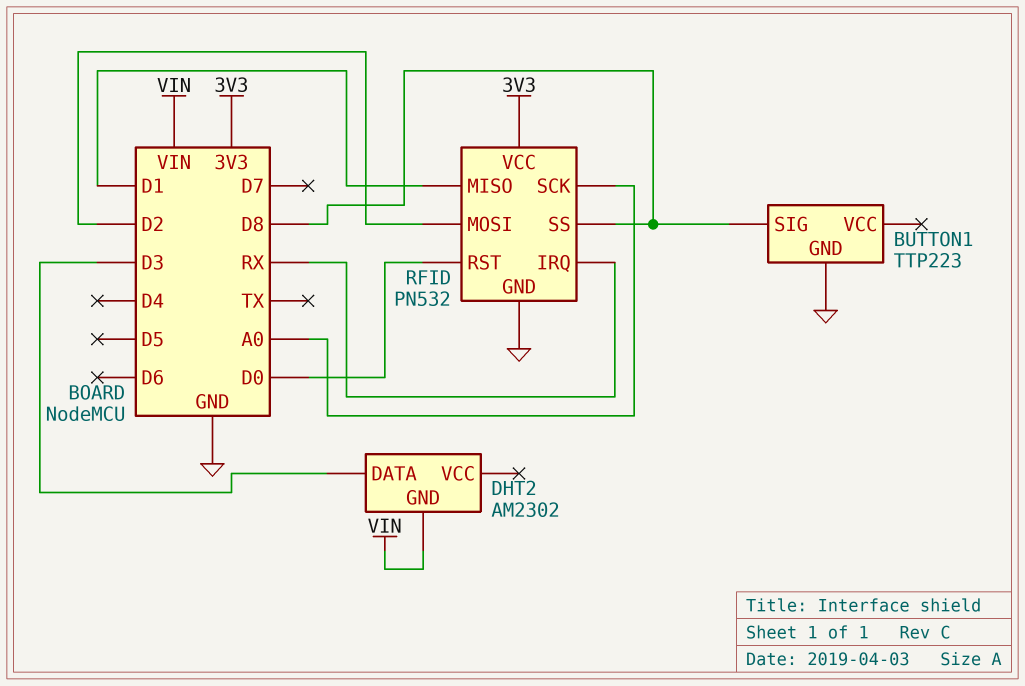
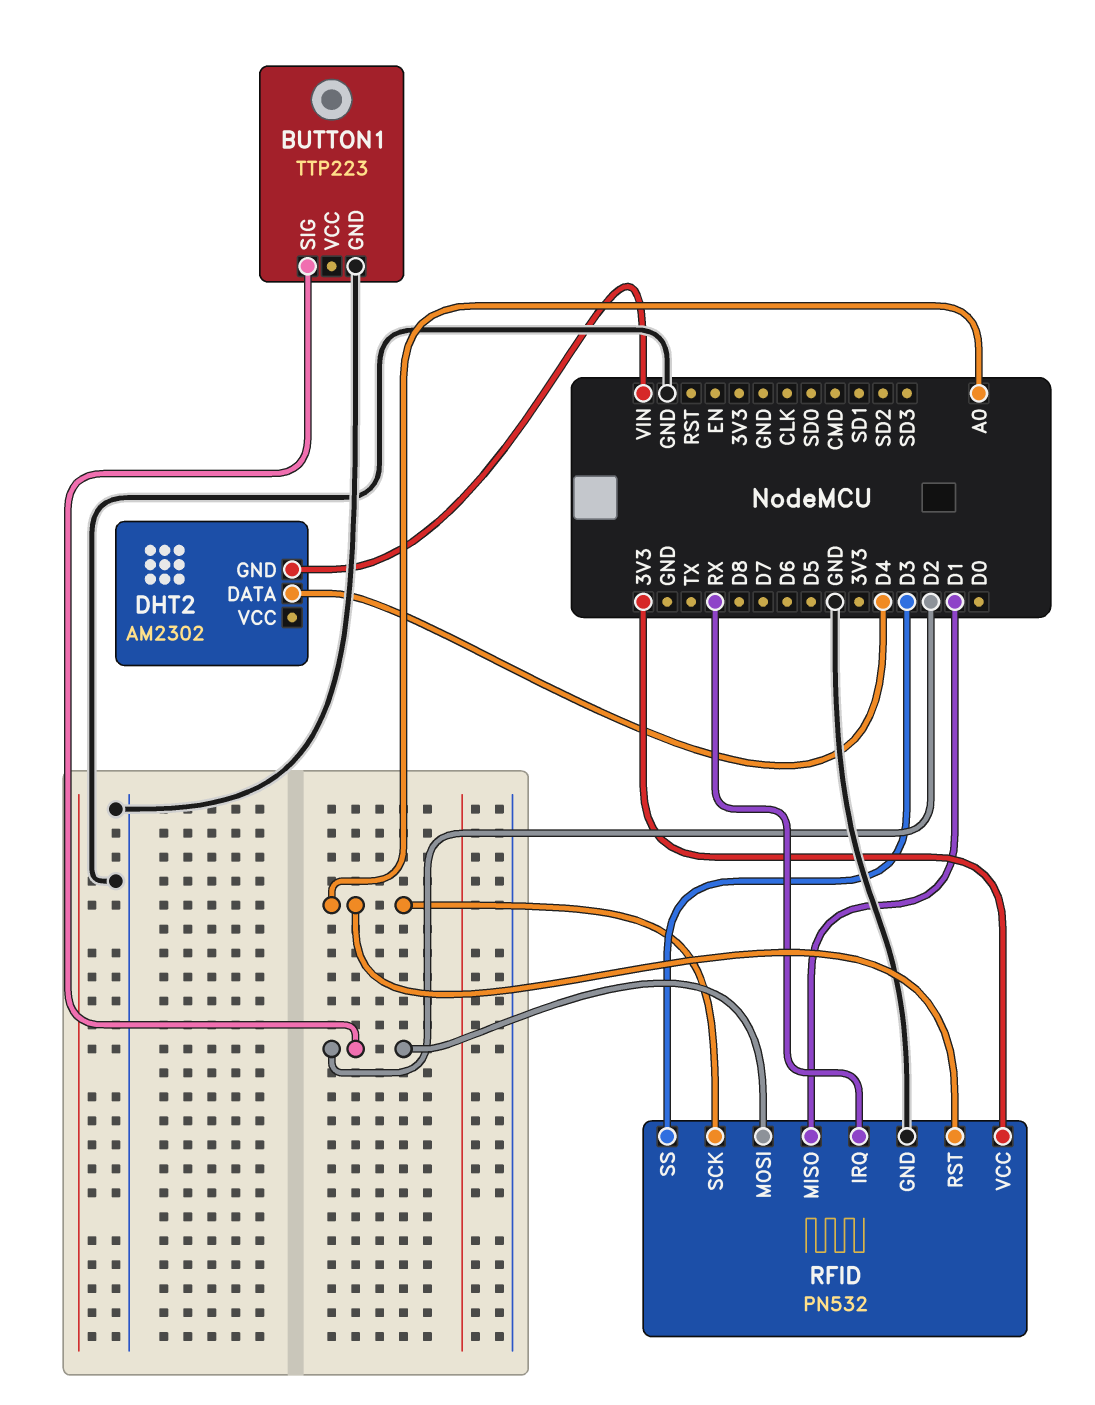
BUTTON1 pin SIG: D8 -> D2
DHT2 pin DATA: D3 -> D4
RFID pin RST: D0 -> A0
RFID pin SS: D8 -> D3

